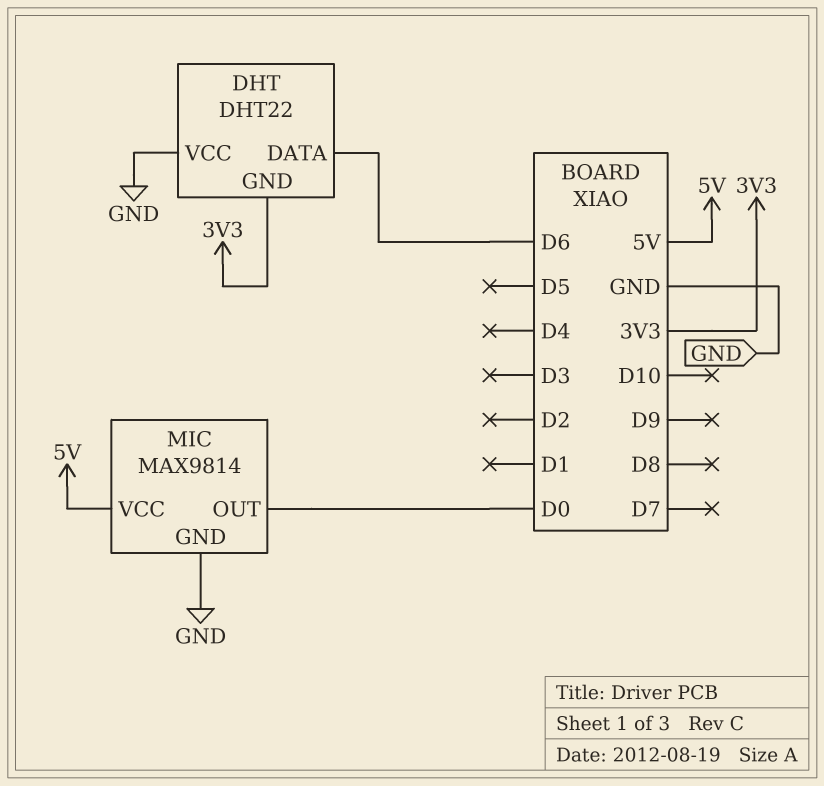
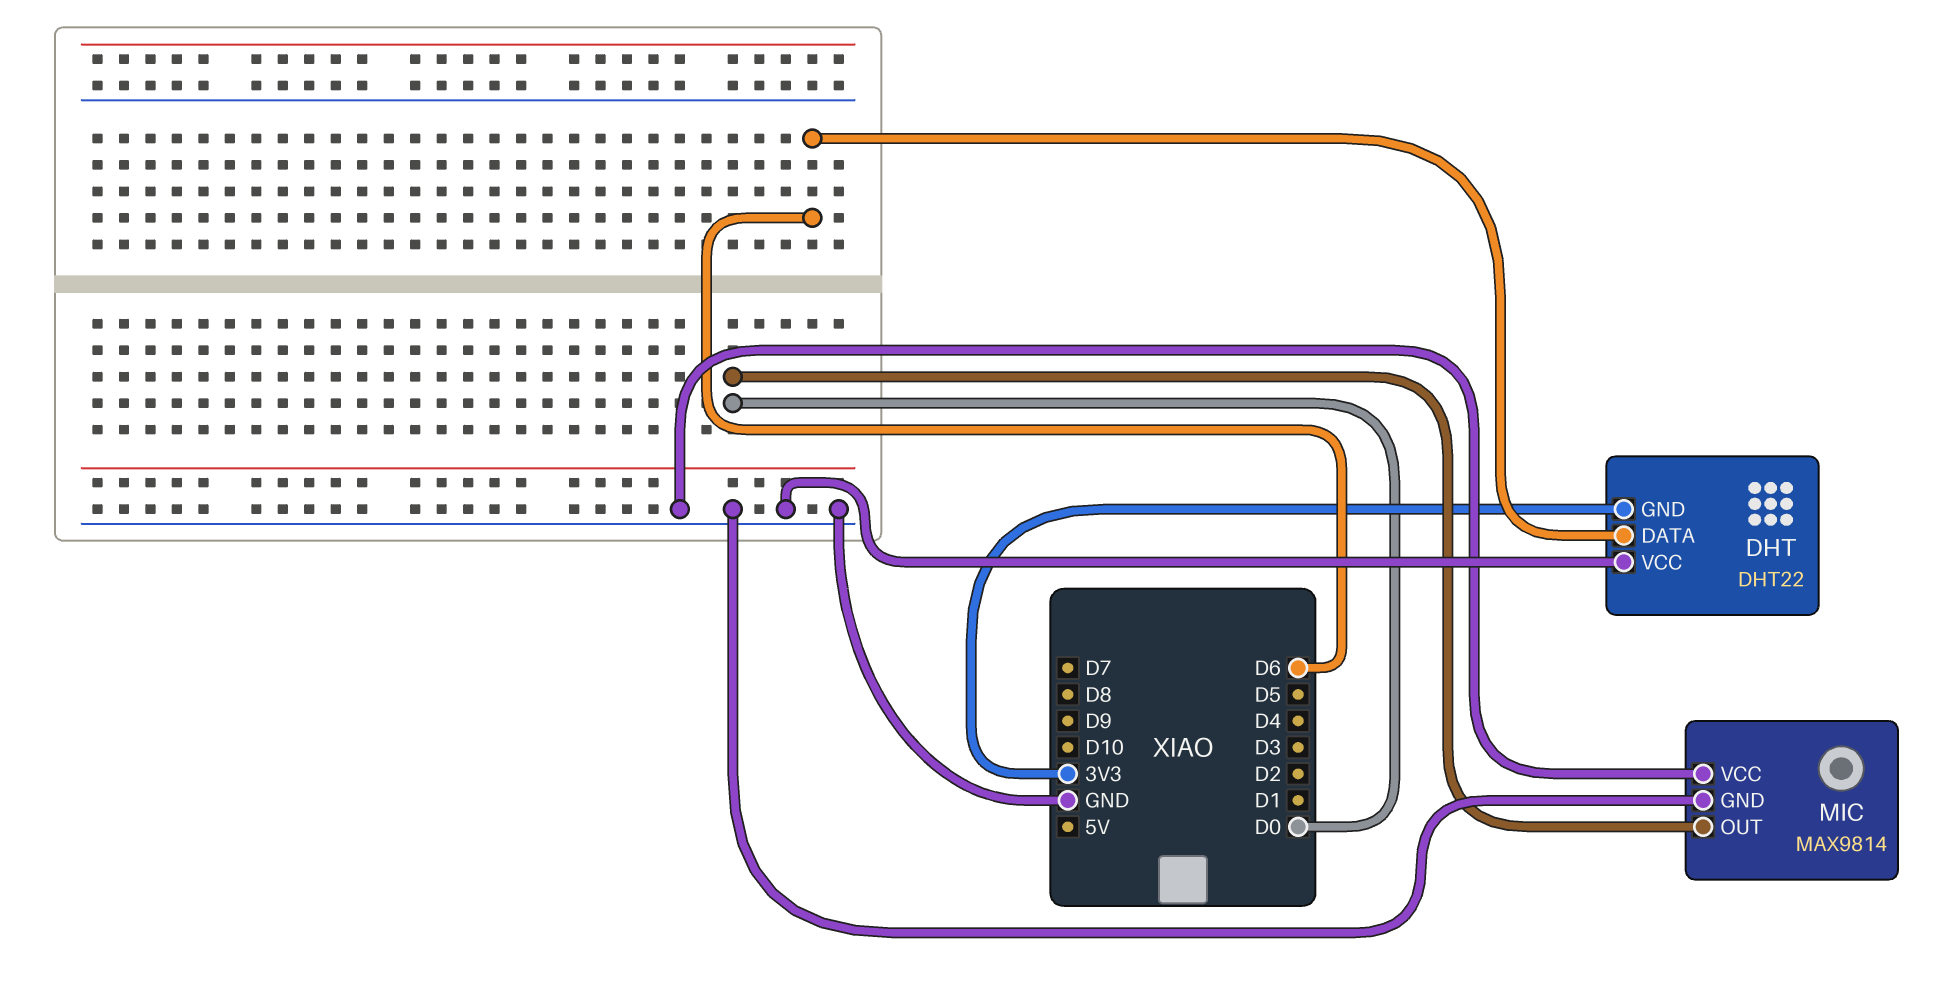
MIC pin VCC: 5V -> GND

